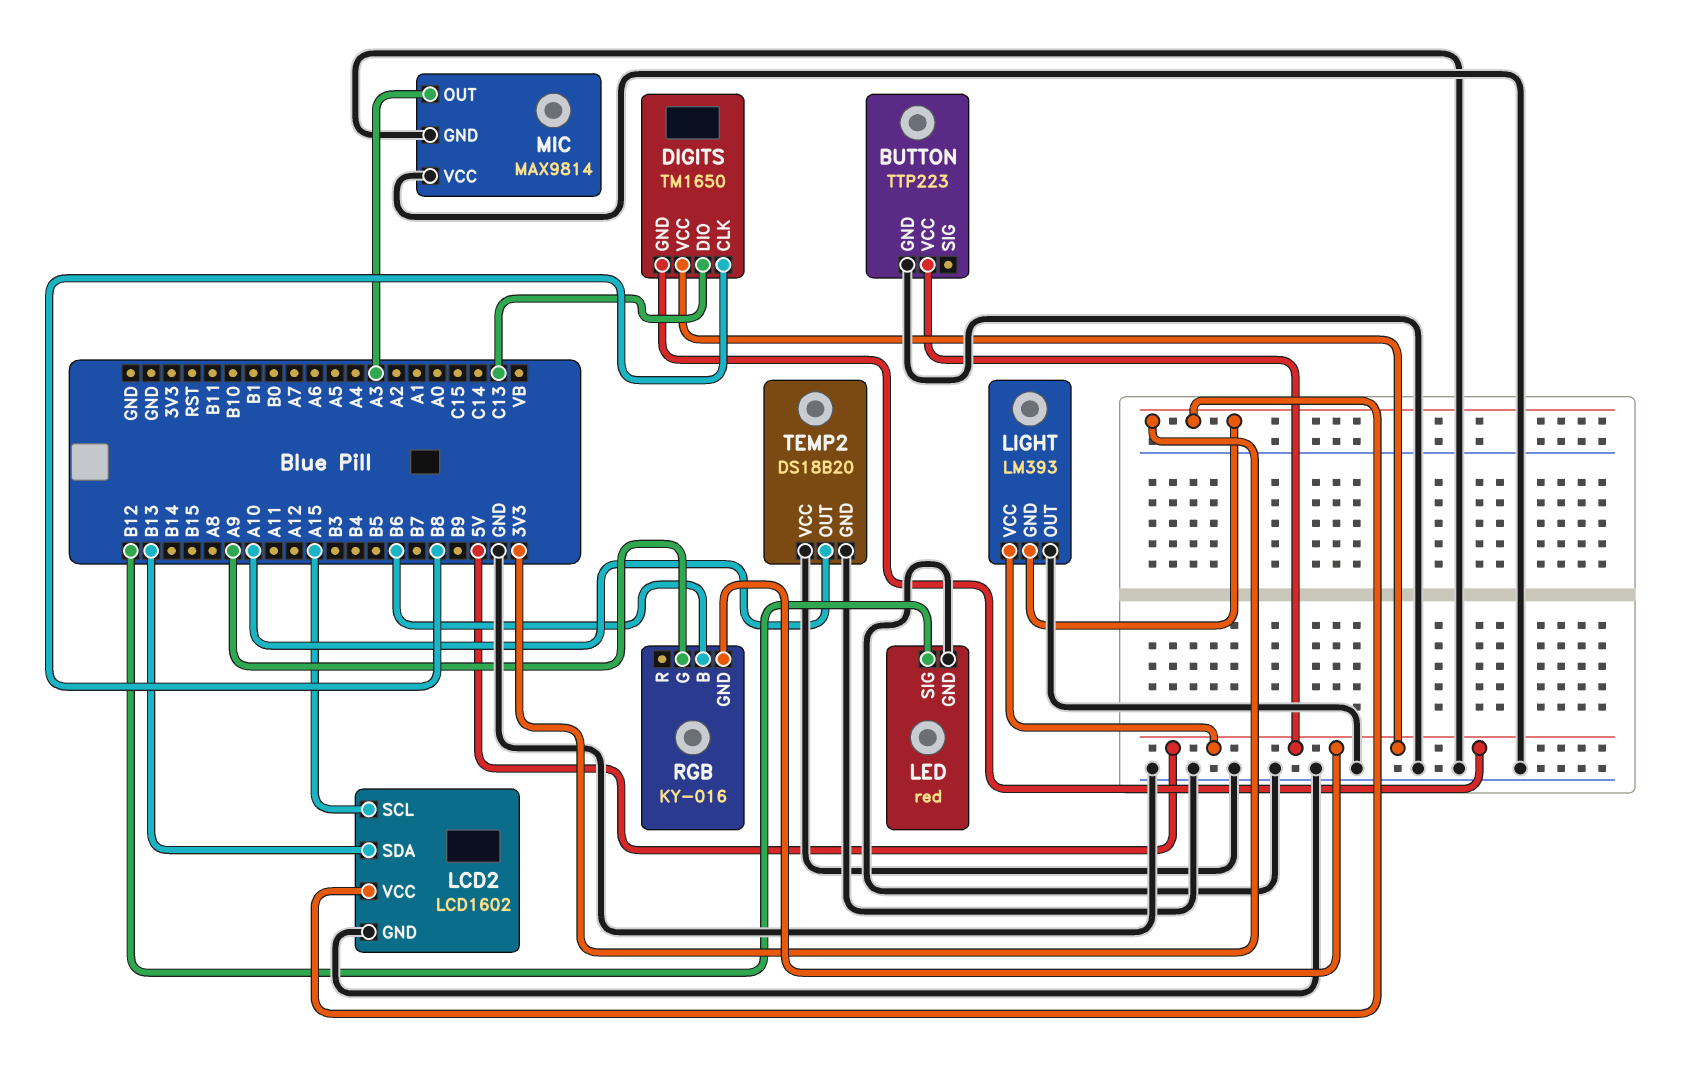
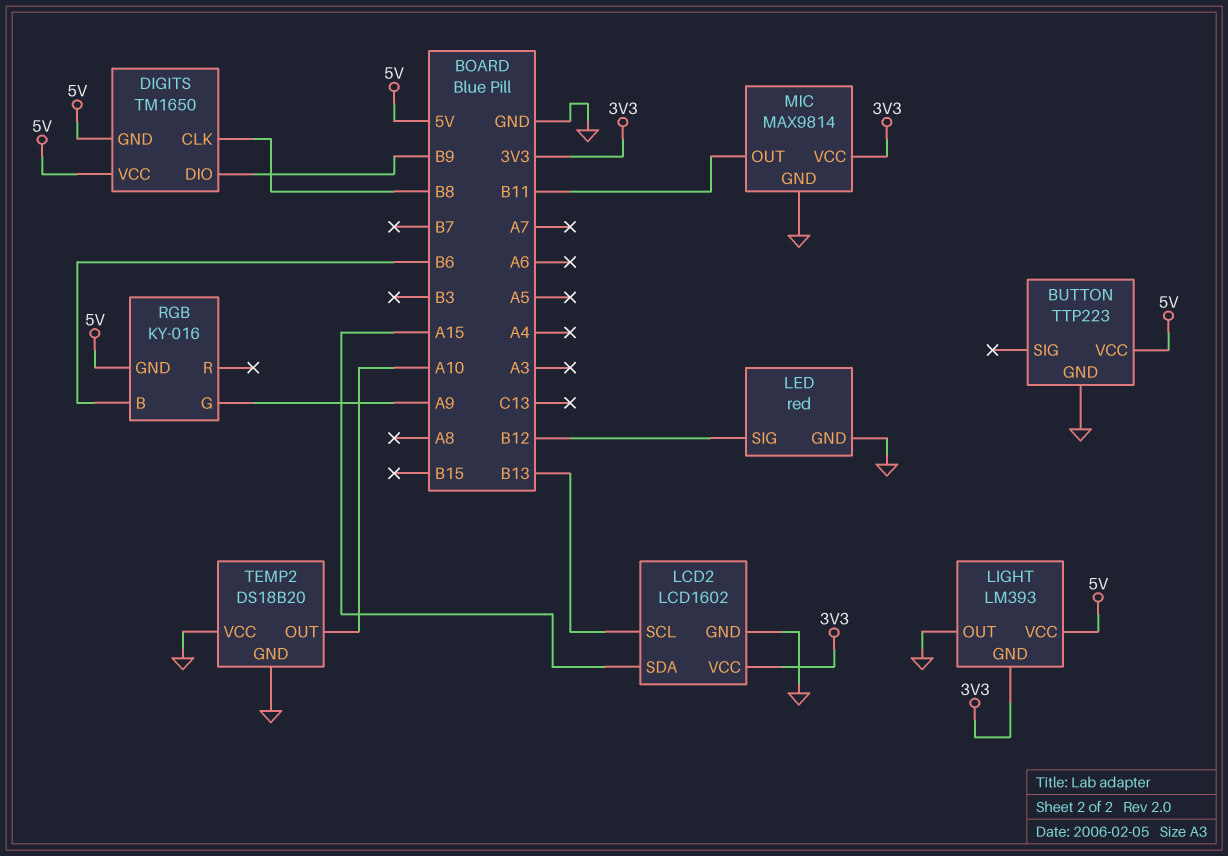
DIGITS pin DIO: C13 -> B9
LCD2 pin SCL: A15 -> B13
LCD2 pin SDA: B13 -> A15
MIC pin OUT: A3 -> B11
MIC pin VCC: GND -> 3V3

